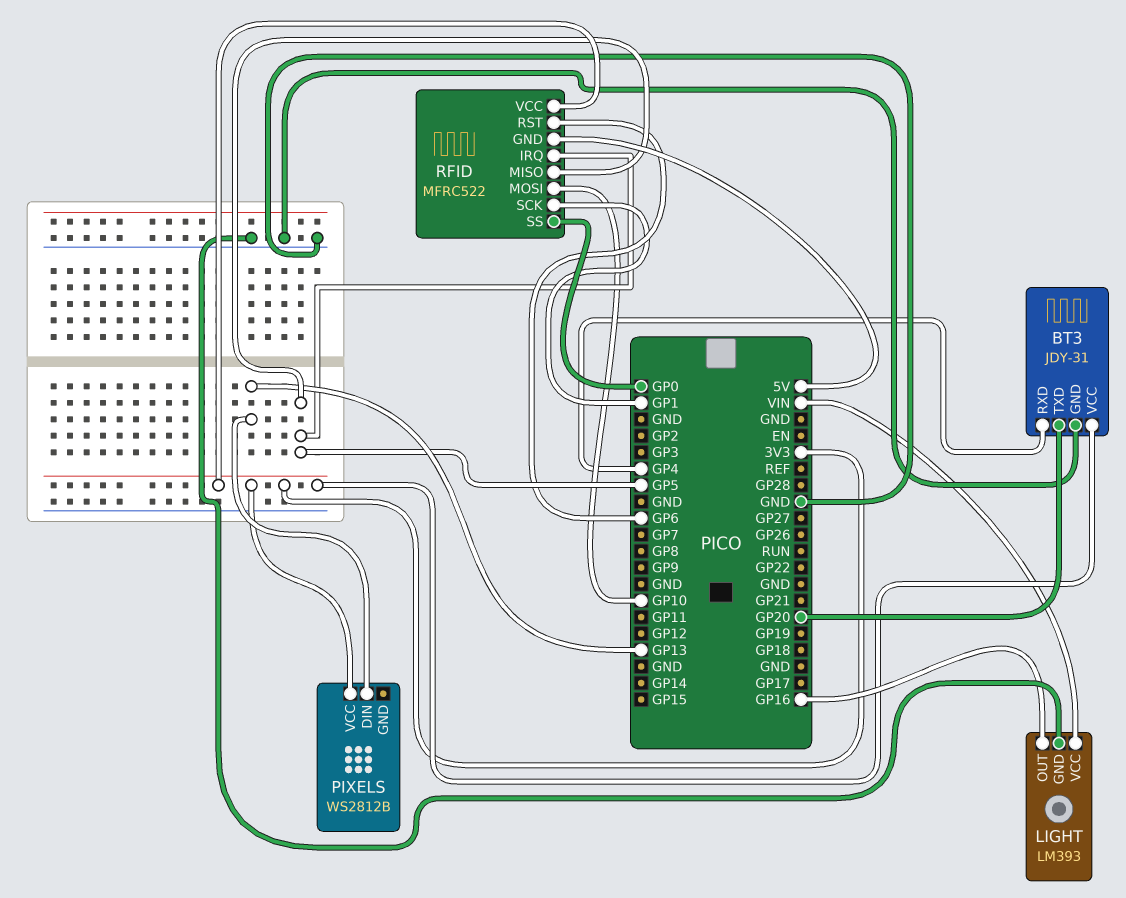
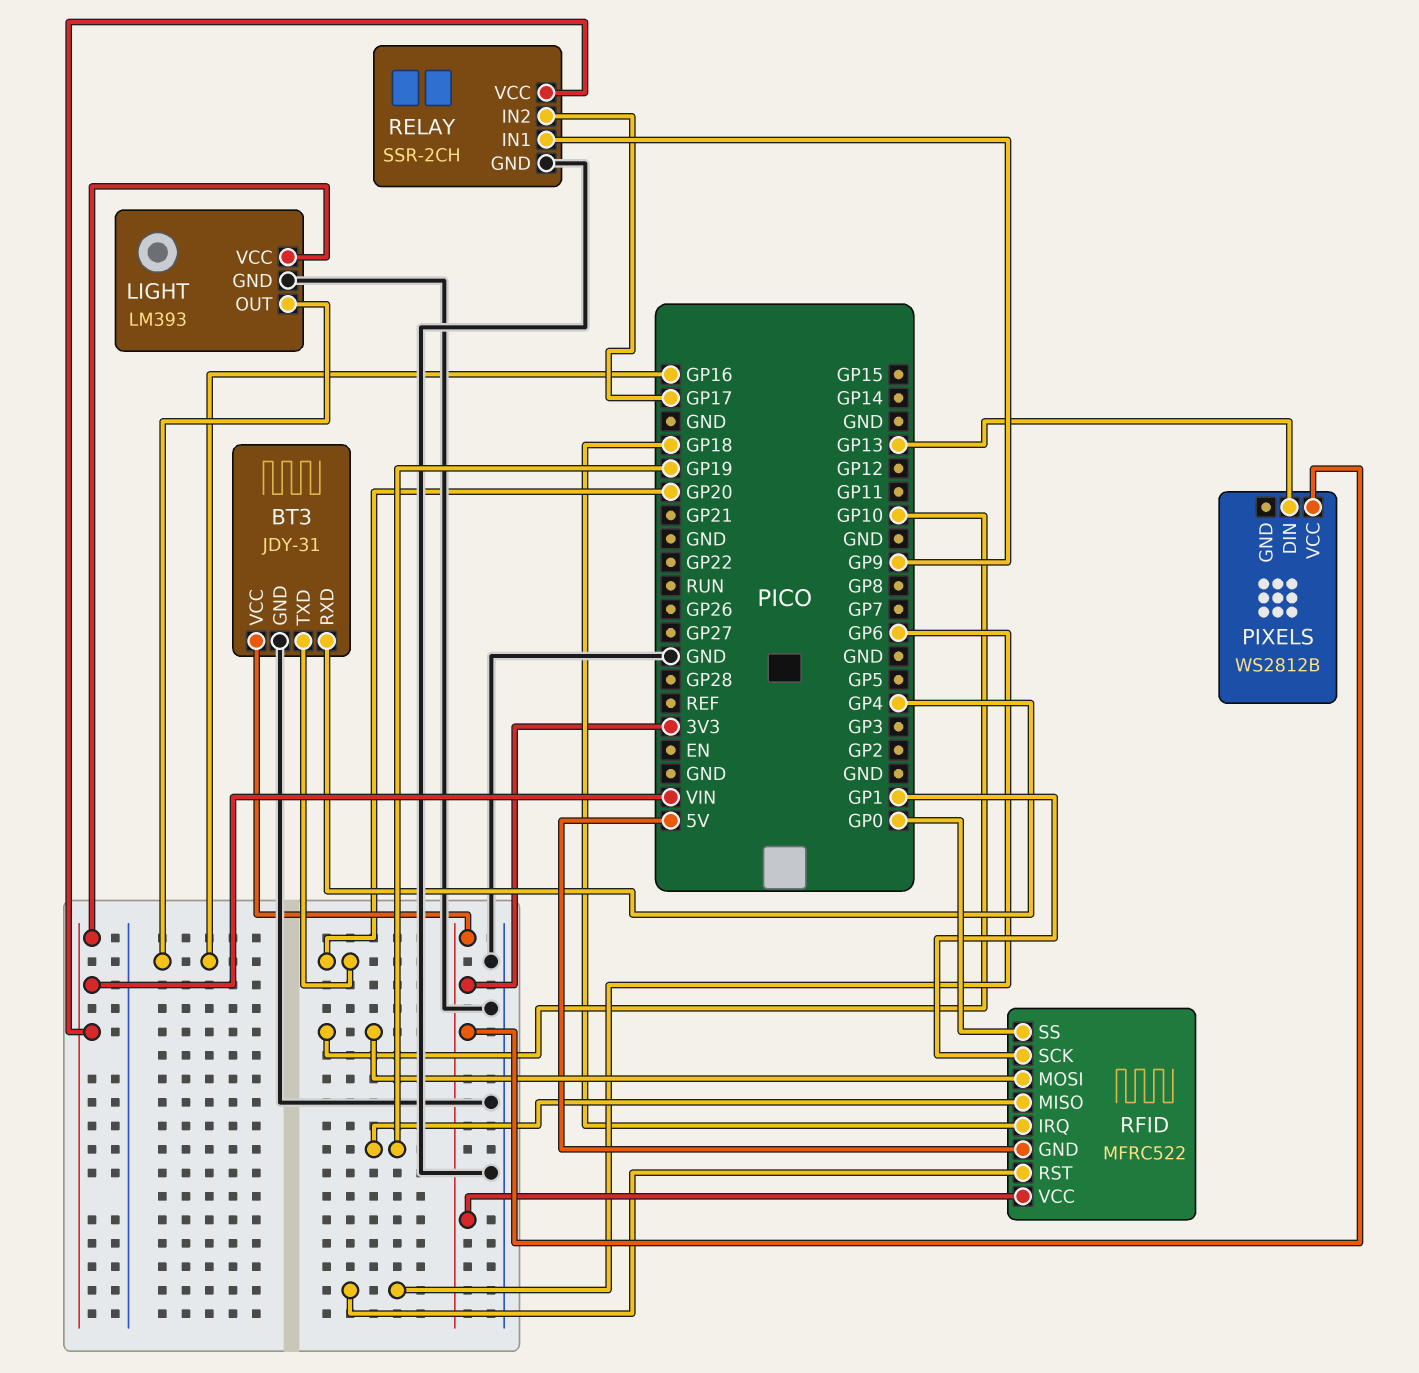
RELAY: none -> SSR-2CH
RELAY pin GND: none -> GND
RELAY pin IN1: none -> GP9
RELAY pin IN2: none -> GP17
RELAY pin VCC: none -> VIN
RFID pin IRQ: GP5 -> GP18
RFID pin MISO: GP5 -> GP19

